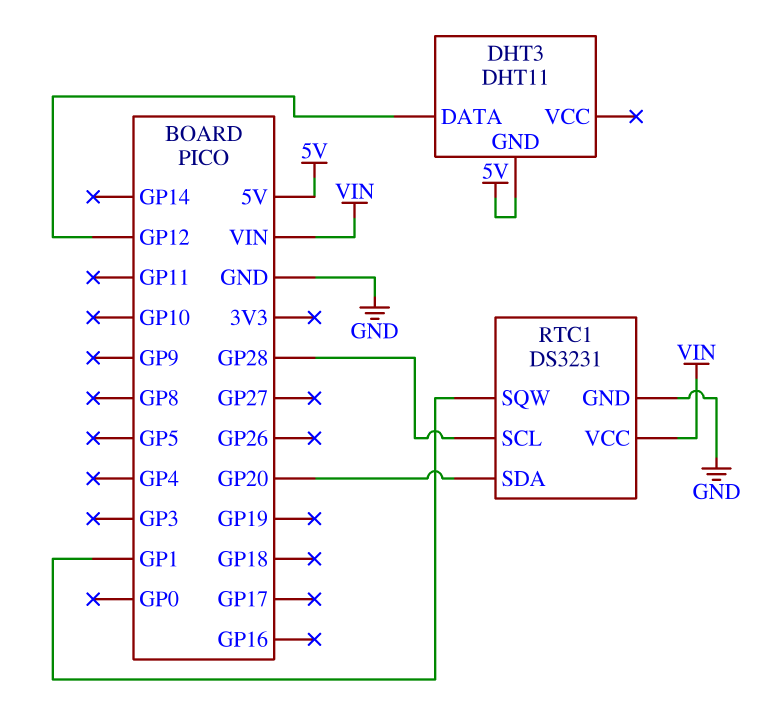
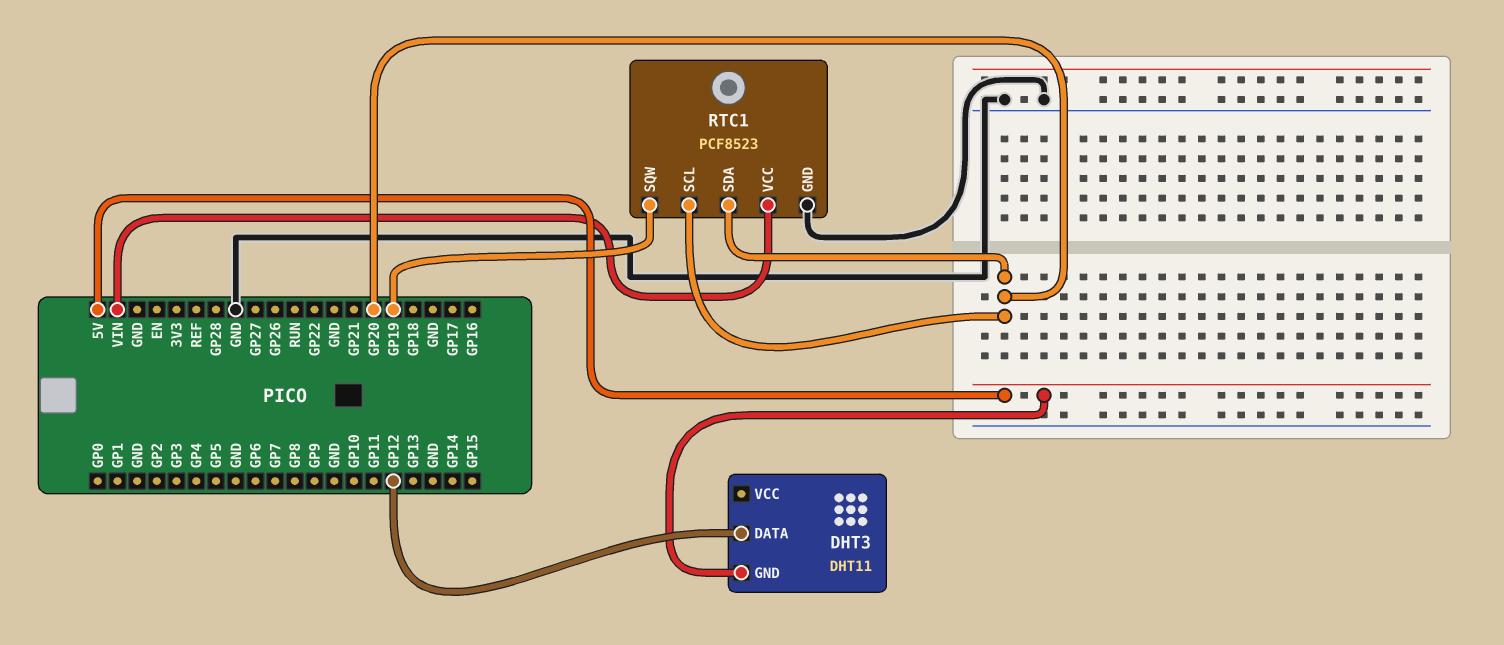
RTC1: DS3231 -> PCF8523
RTC1 pin SCL: GP28 -> GP20
RTC1 pin SQW: GP1 -> GP19

